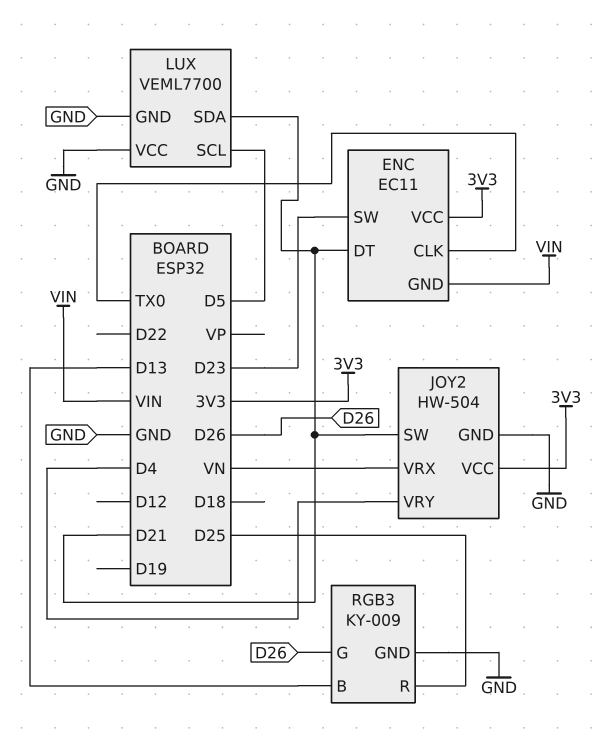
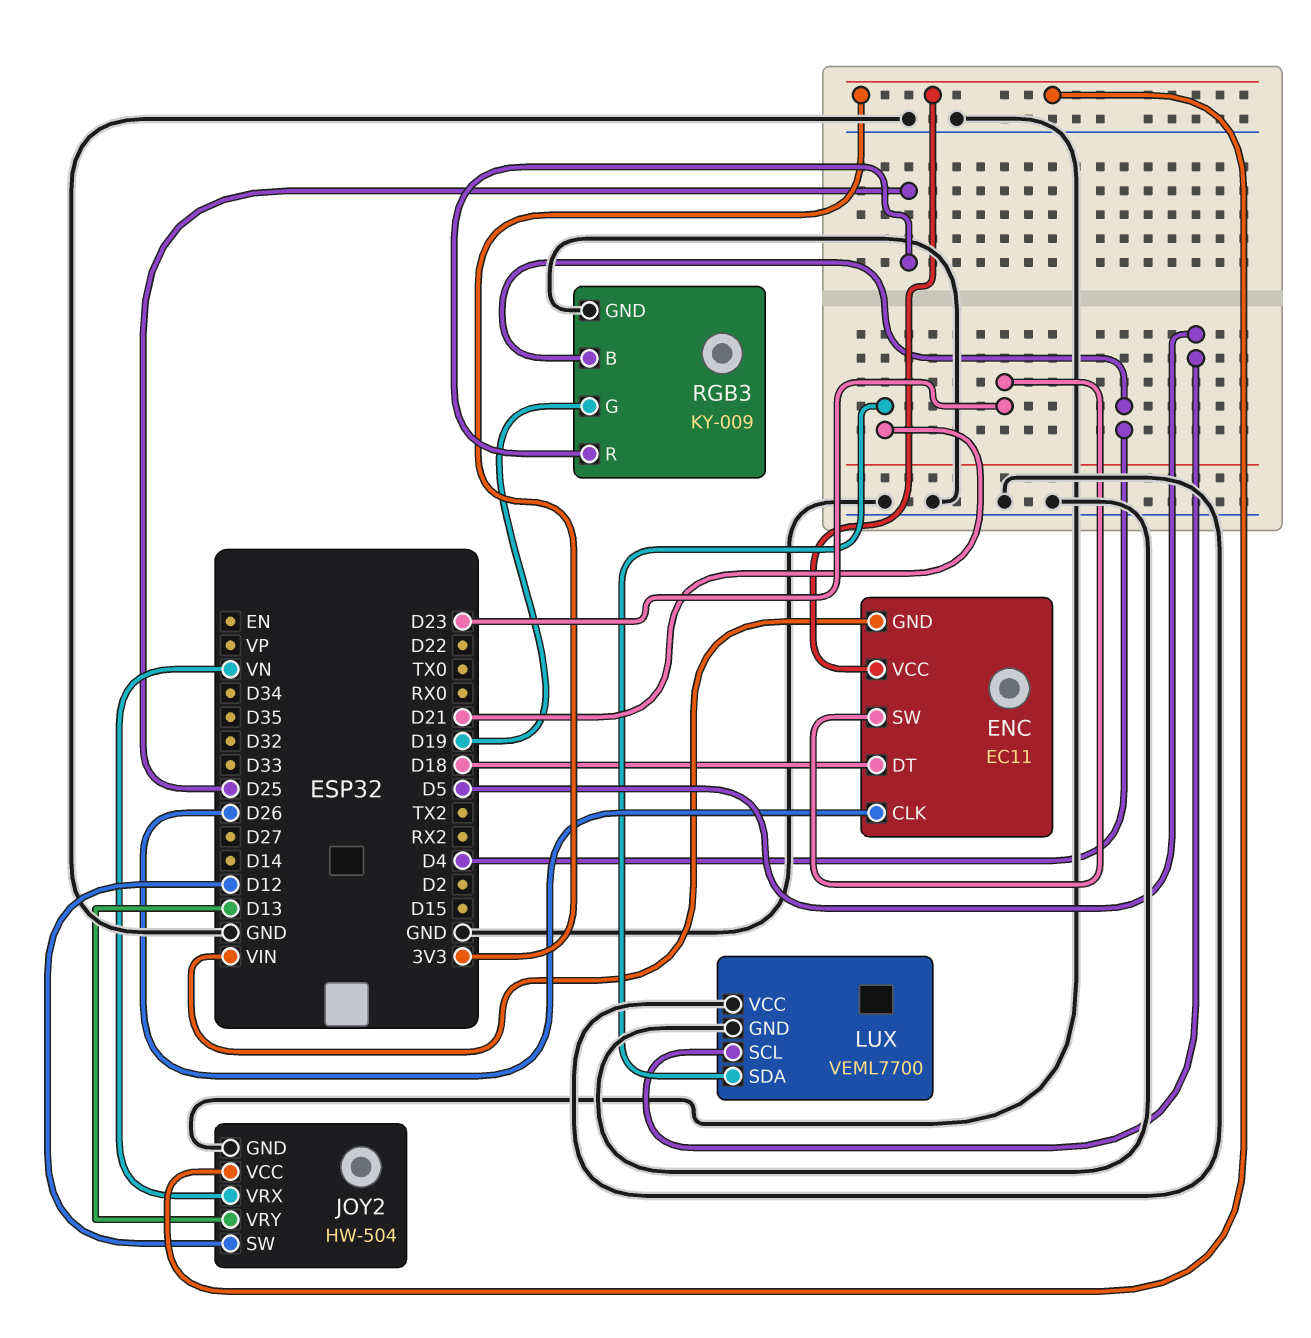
ENC pin CLK: TX0 -> D26
ENC pin DT: D21 -> D18
JOY2 pin SW: D21 -> D12
JOY2 pin VRY: D4 -> D13
RGB3 pin B: D13 -> D4
RGB3 pin G: D26 -> D19

